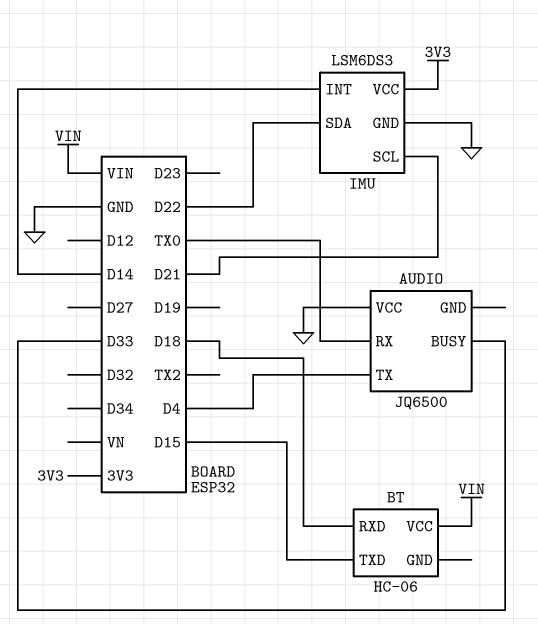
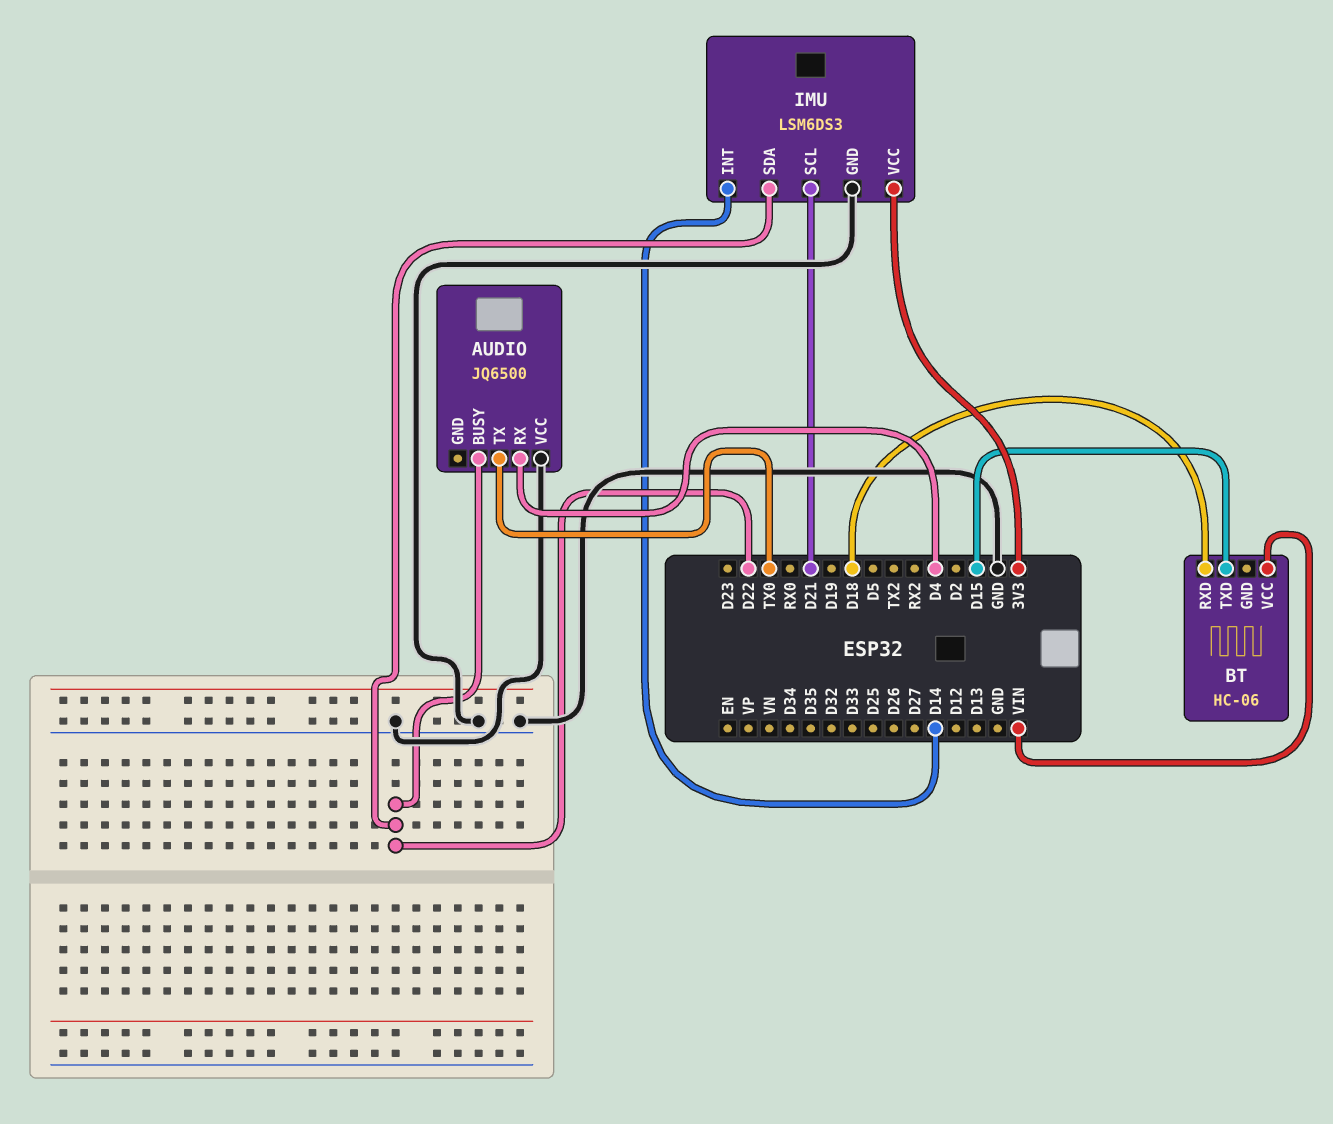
AUDIO pin BUSY: D33 -> D22
AUDIO pin RX: TX0 -> D4
AUDIO pin TX: D4 -> TX0

